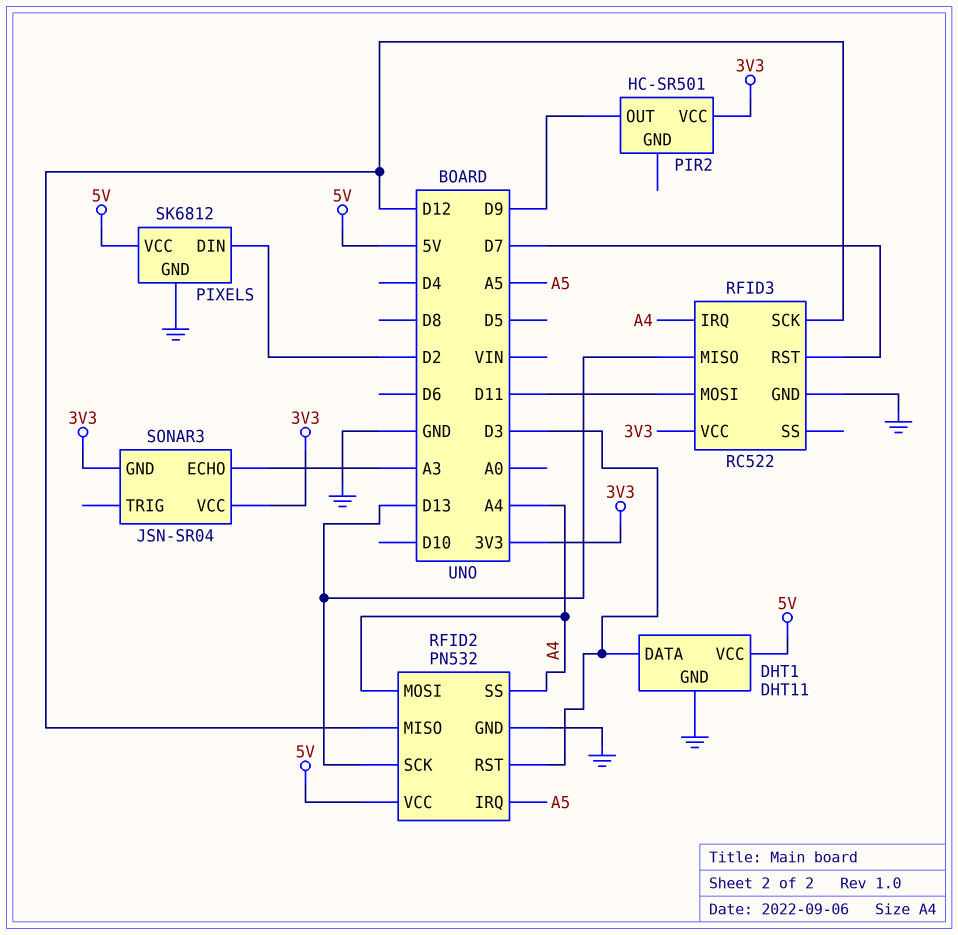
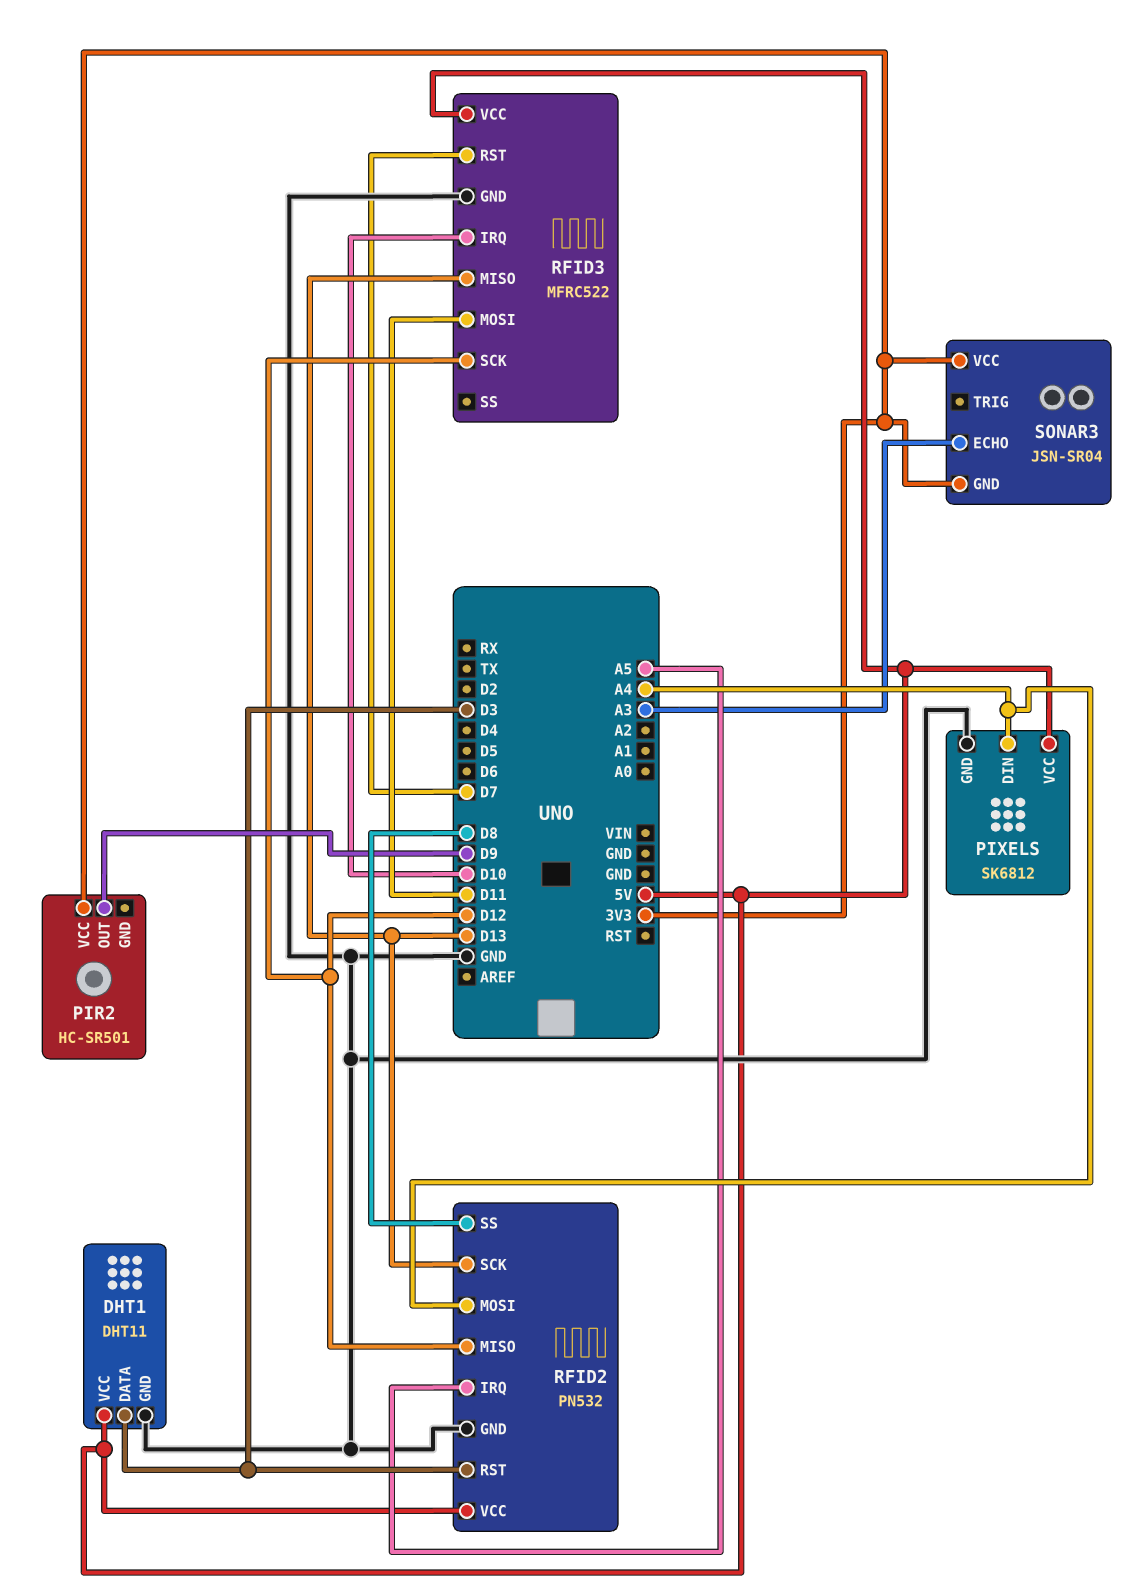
PIXELS pin DIN: D2 -> A4
RFID2 pin SS: A4 -> D8
RFID3: RC522 -> MFRC522
RFID3 pin IRQ: A4 -> D10
RFID3 pin VCC: 3V3 -> 5V

